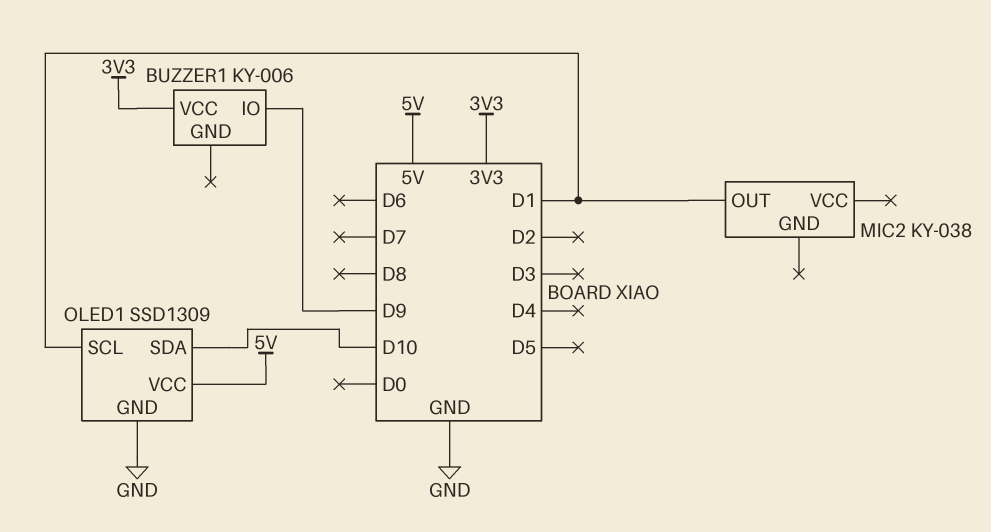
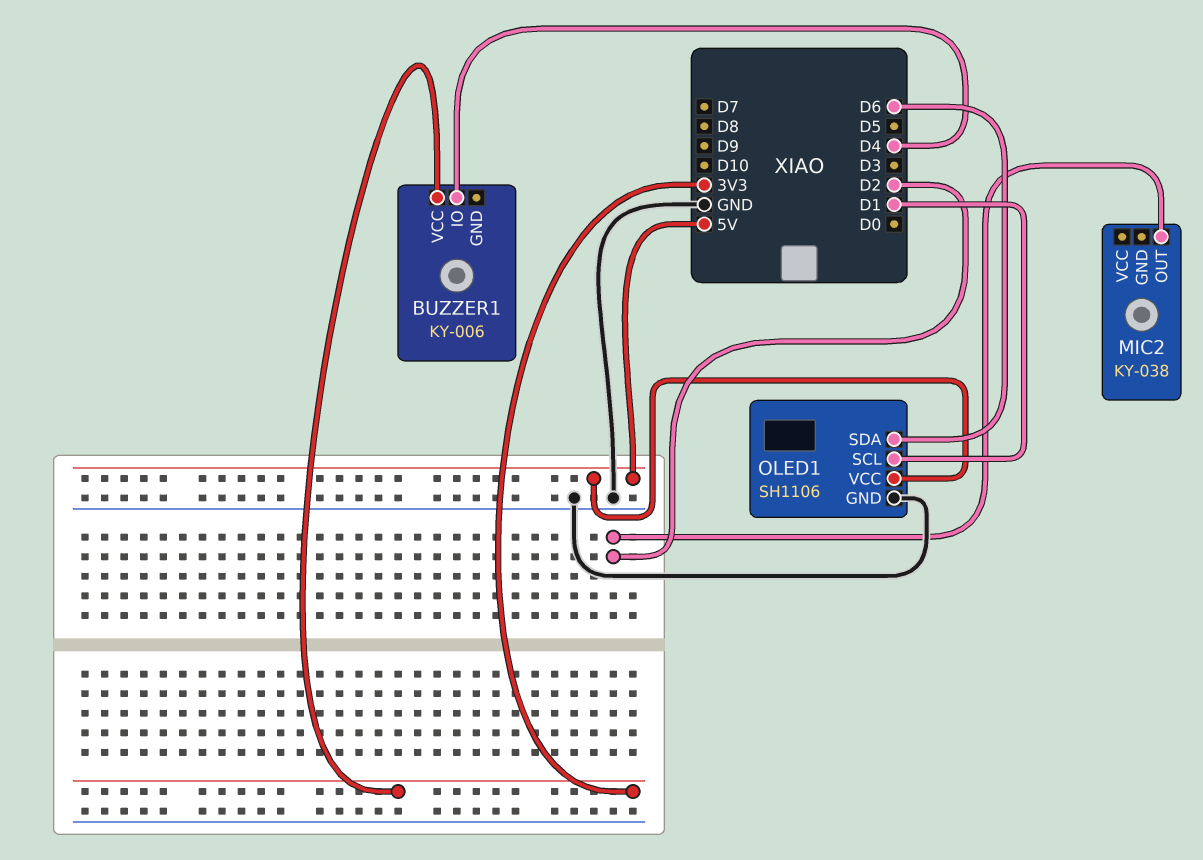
BUZZER1 pin IO: D9 -> D4
MIC2 pin OUT: D1 -> D2
OLED1: SSD1309 -> SH1106
OLED1 pin SDA: D10 -> D6

